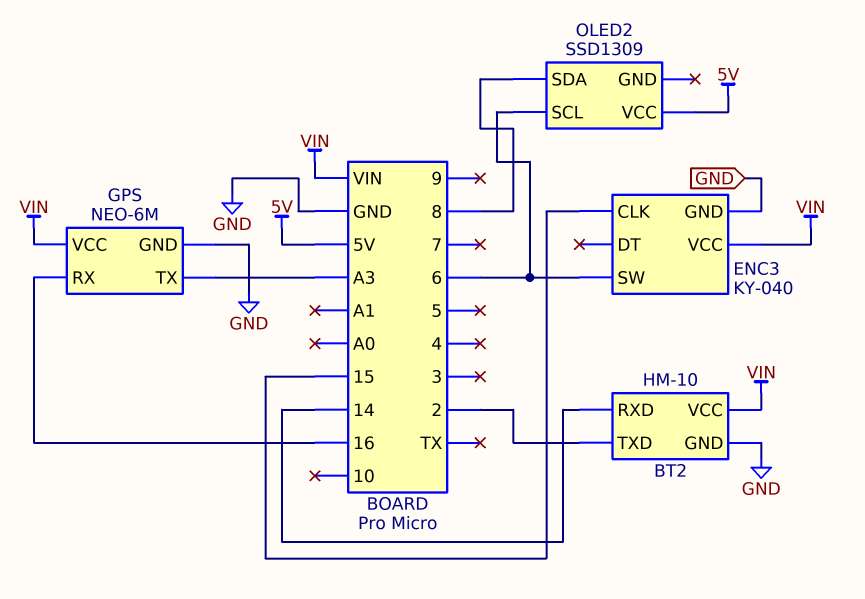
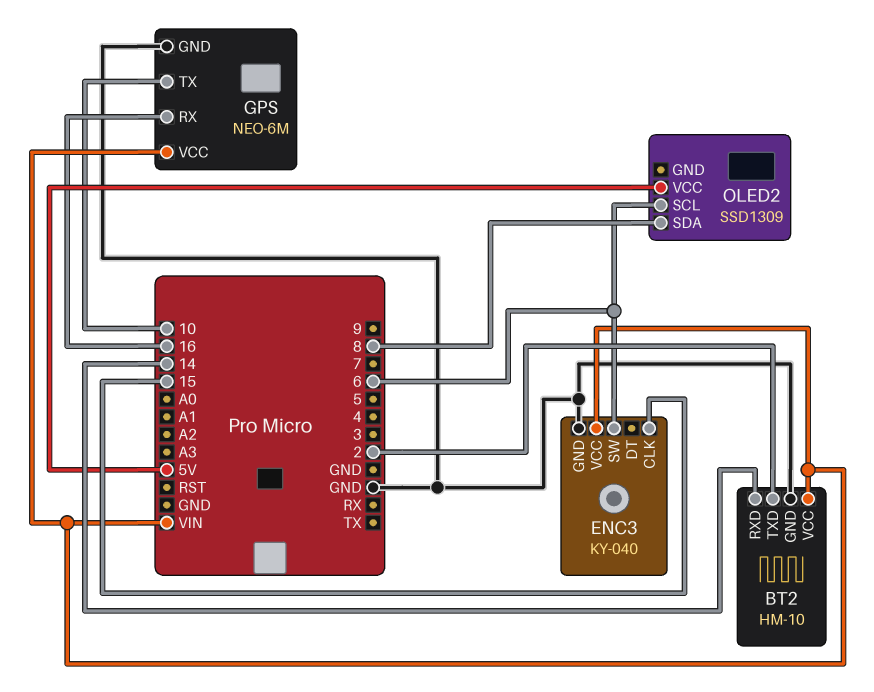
GPS pin TX: A3 -> 10

